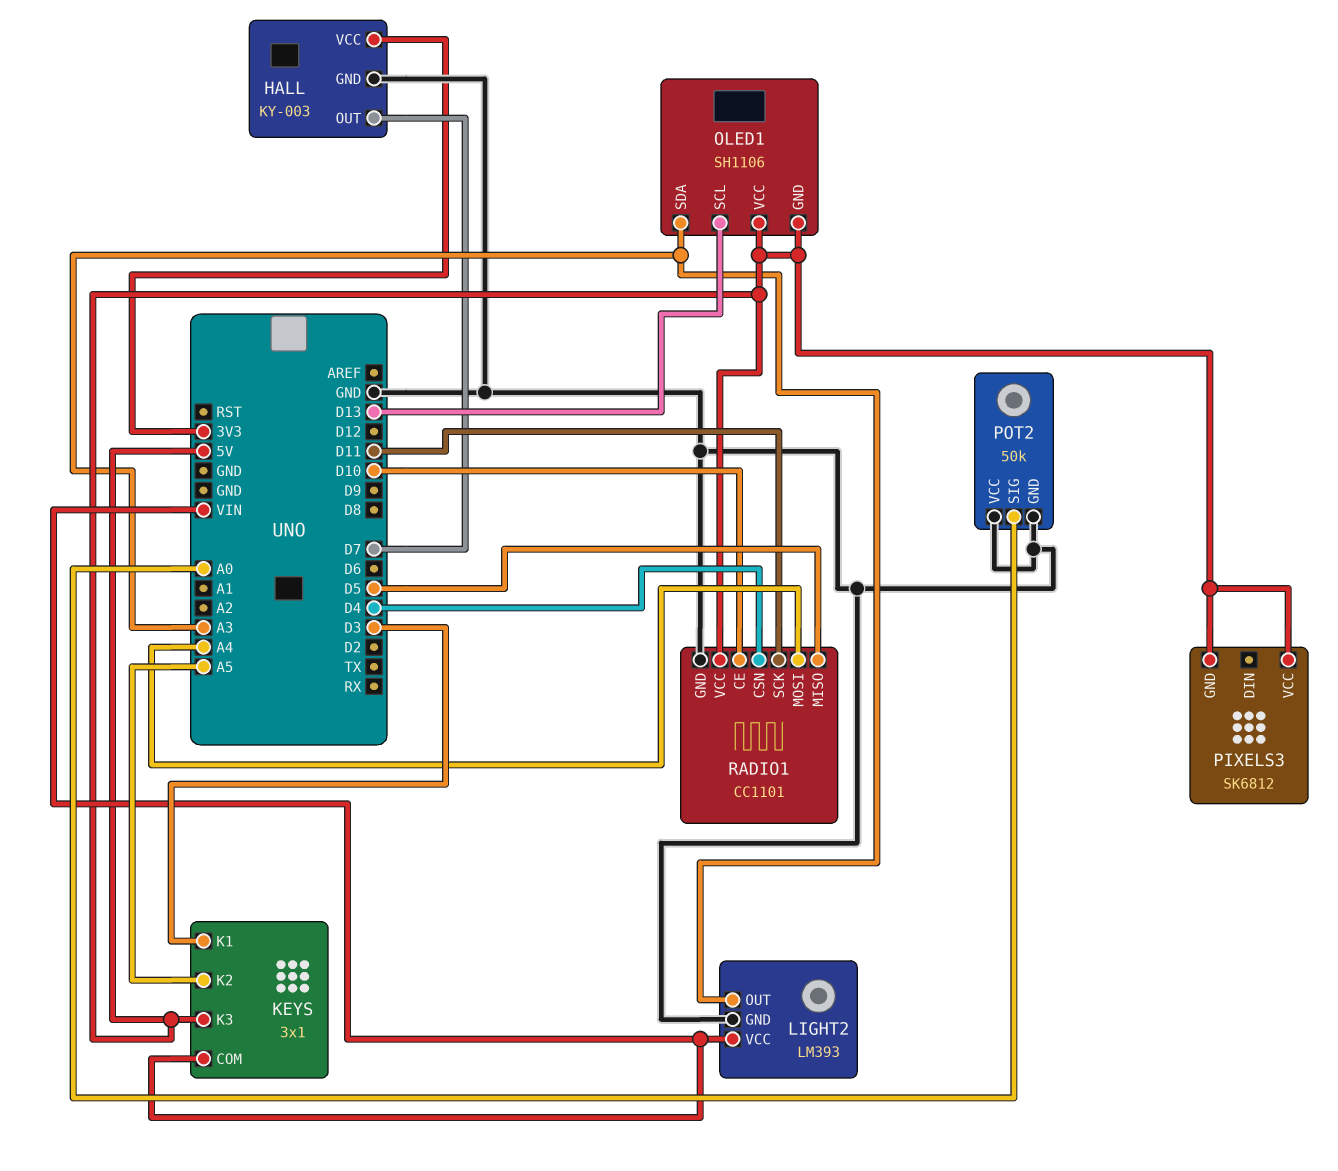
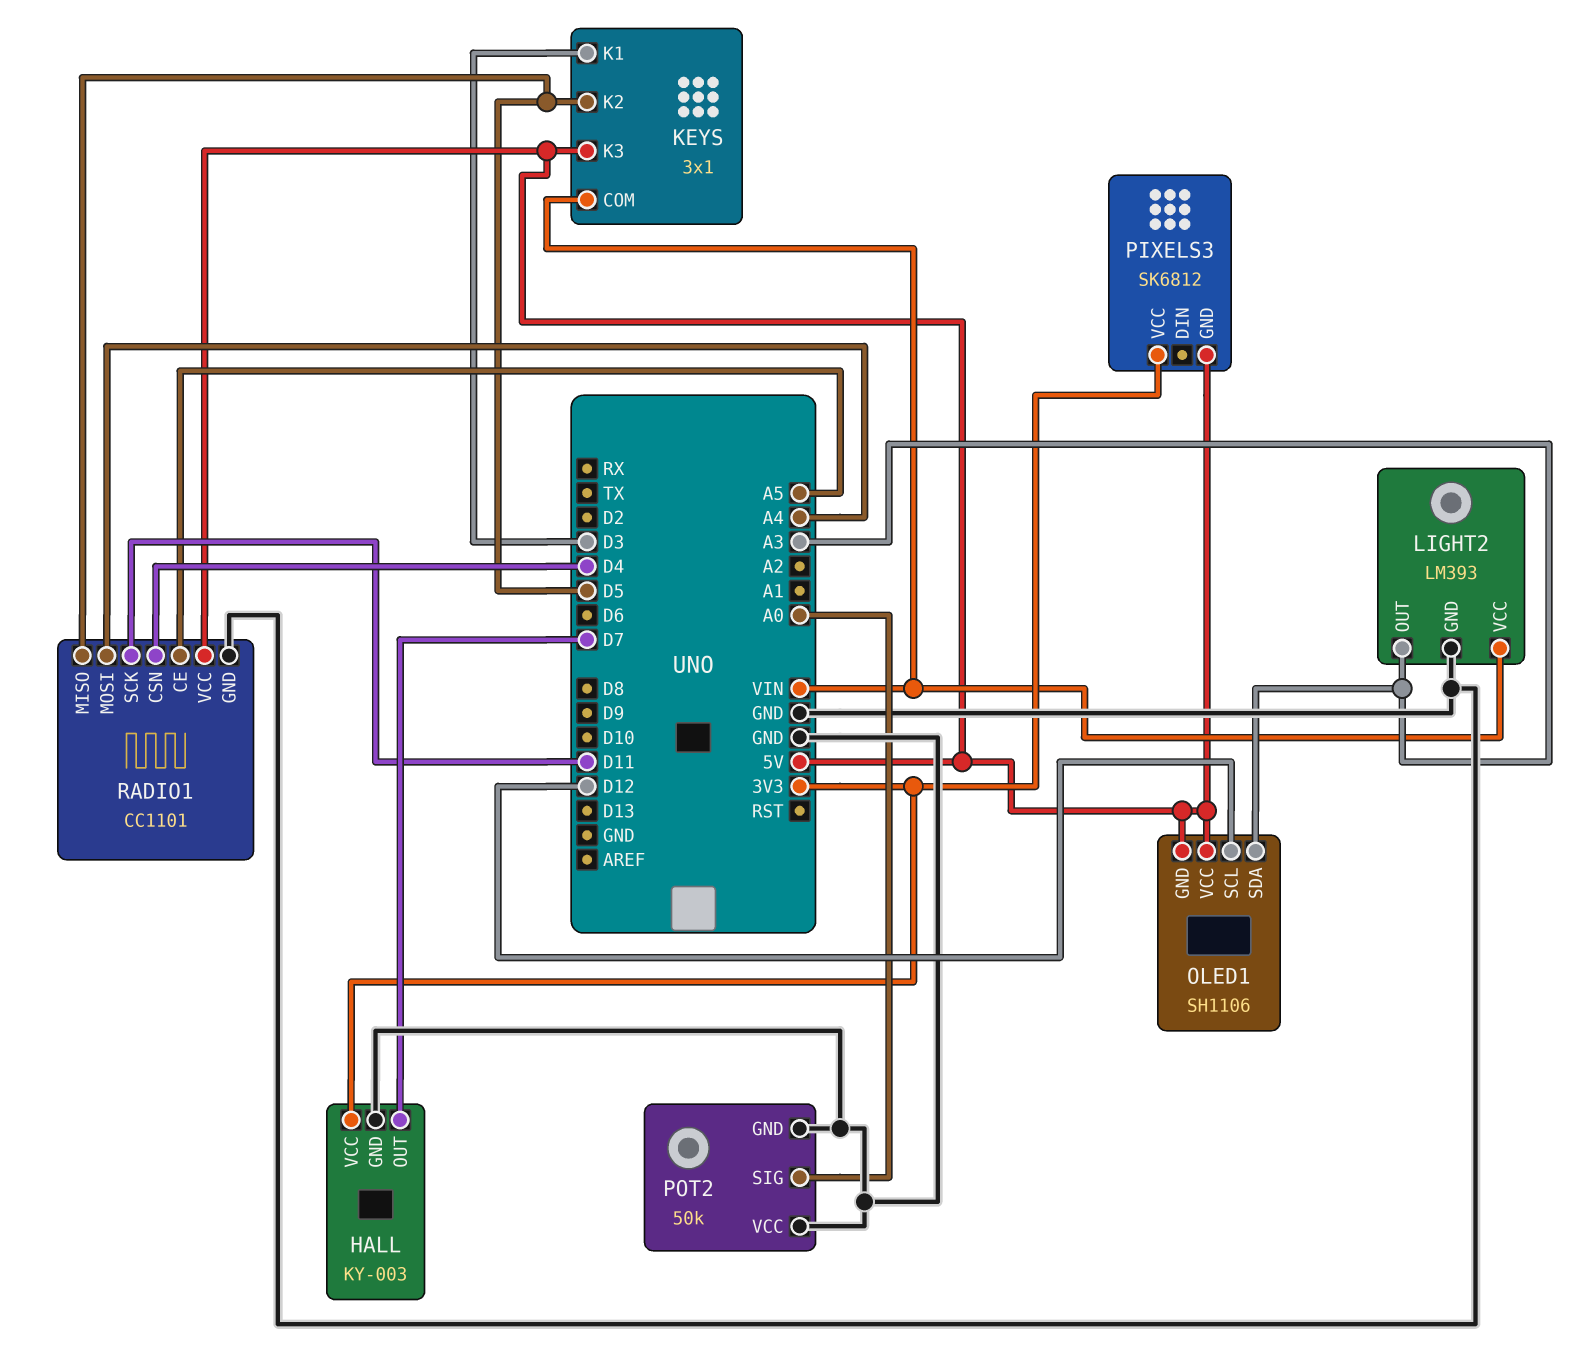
KEYS pin K2: A5 -> D5
OLED1 pin SCL: D13 -> D12
PIXELS3 pin VCC: 5V -> 3V3
RADIO1 pin CE: D10 -> A5

